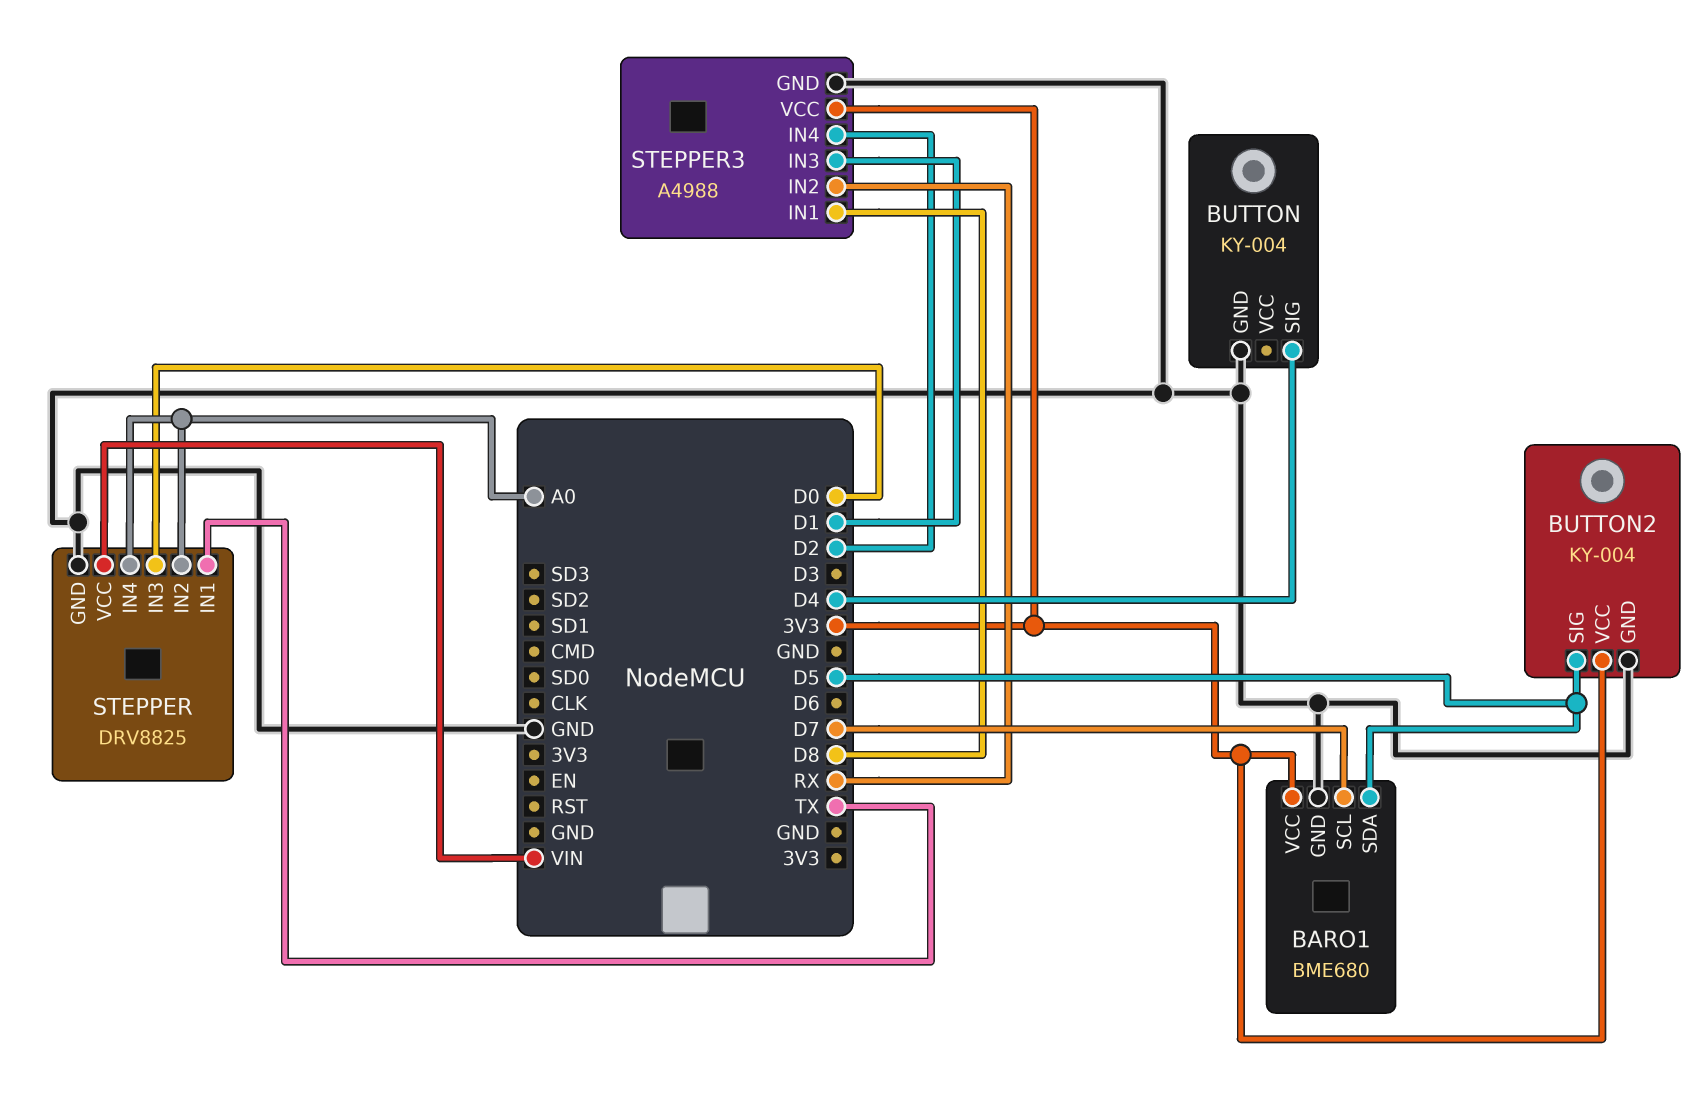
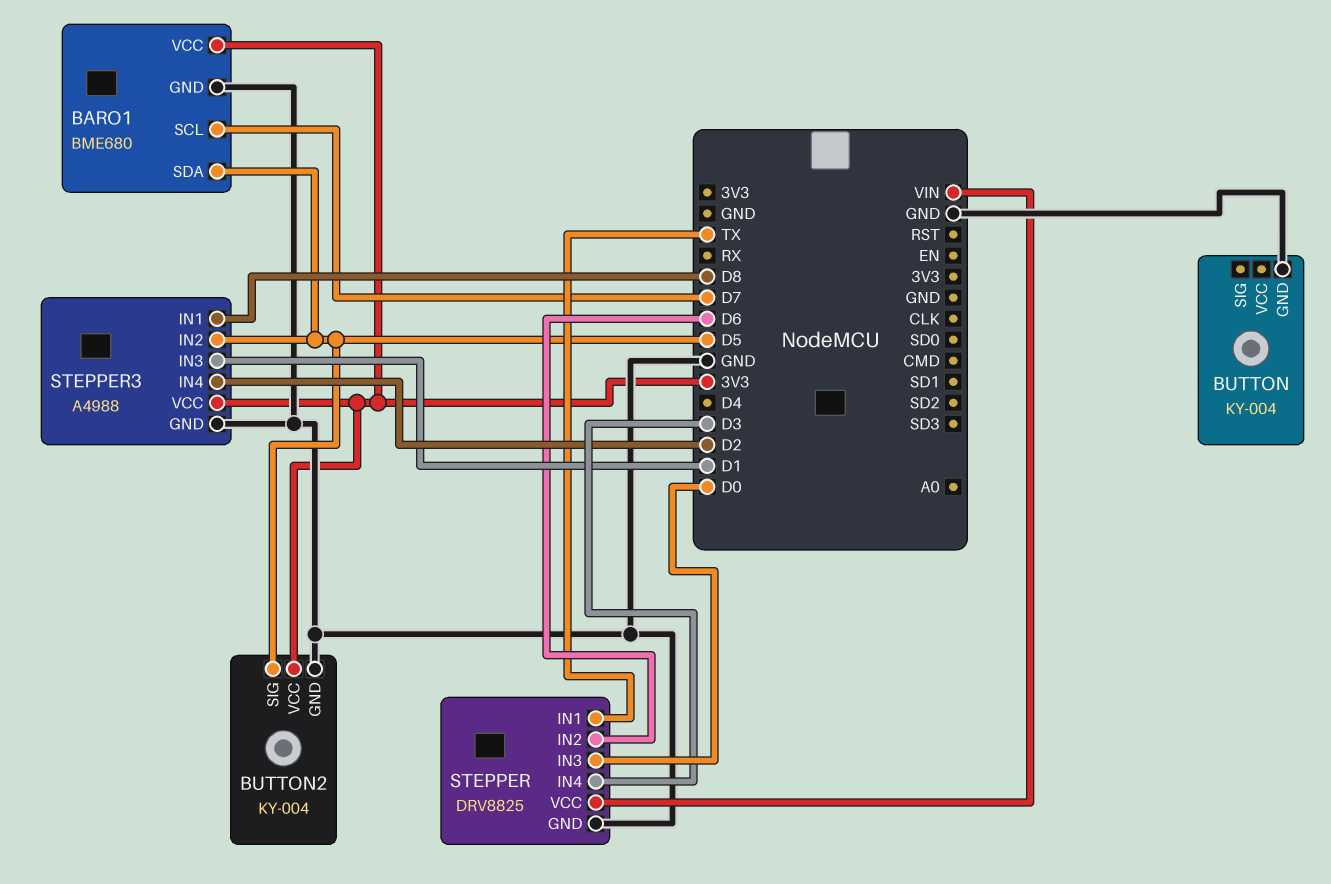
BUTTON pin SIG: D4 -> none
STEPPER pin IN2: A0 -> D6
STEPPER pin IN4: A0 -> D3
STEPPER3 pin IN2: RX -> D5

